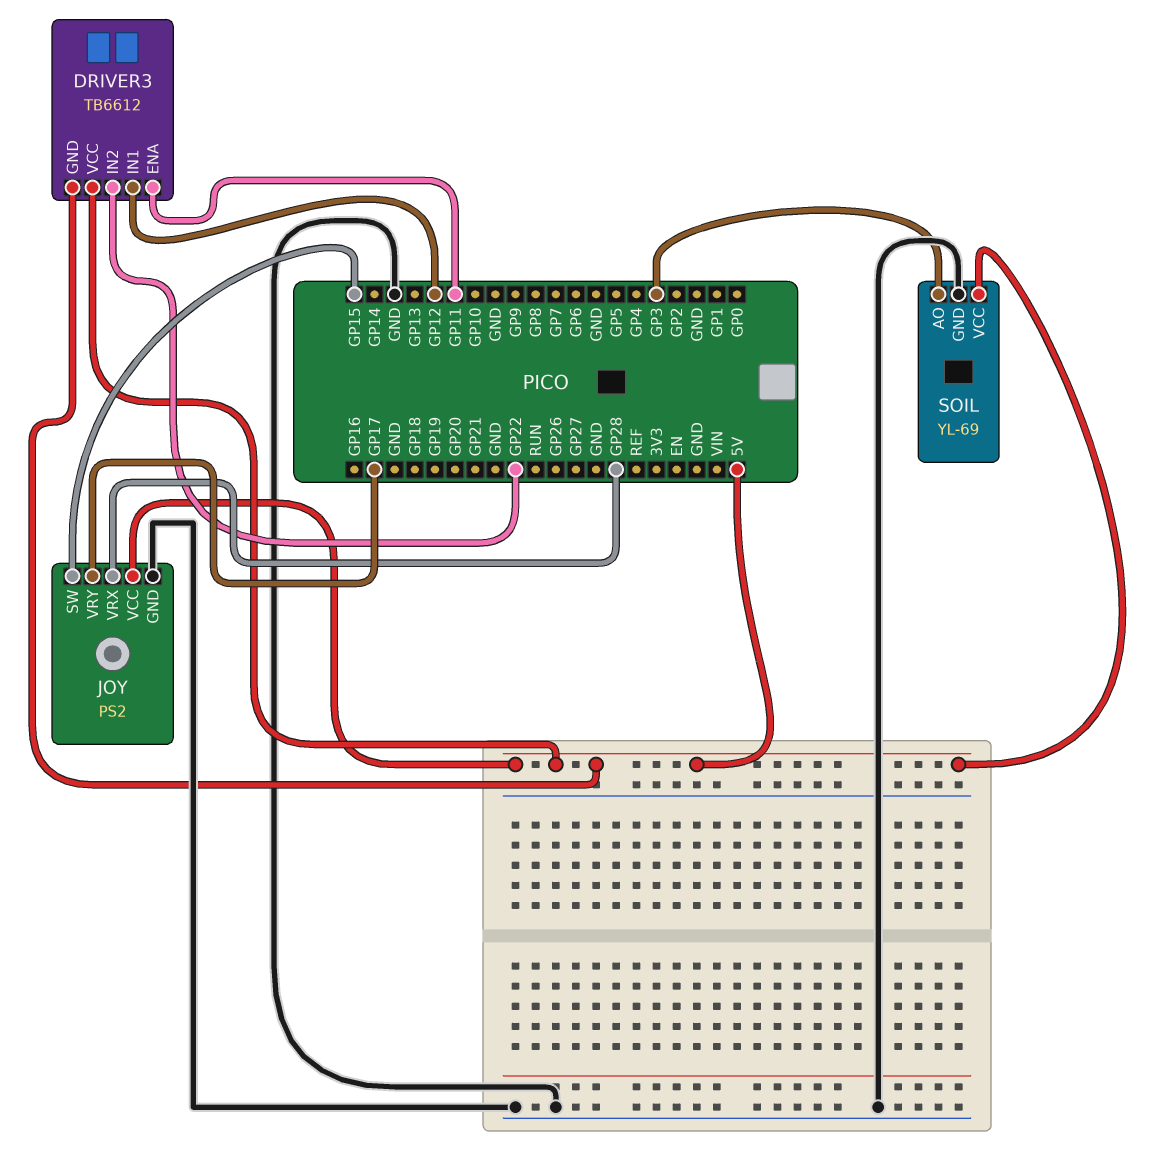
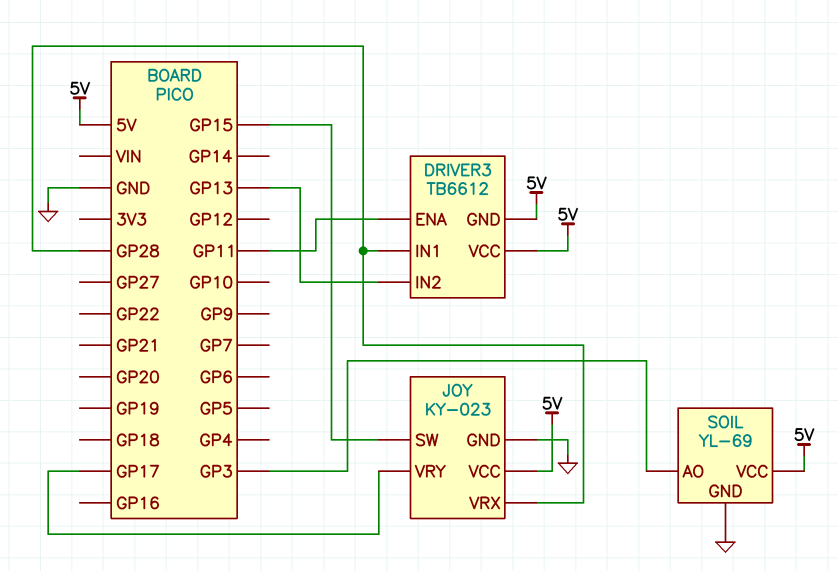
DRIVER3 pin IN1: GP12 -> GP28
DRIVER3 pin IN2: GP22 -> GP13
JOY: PS2 -> KY-023

